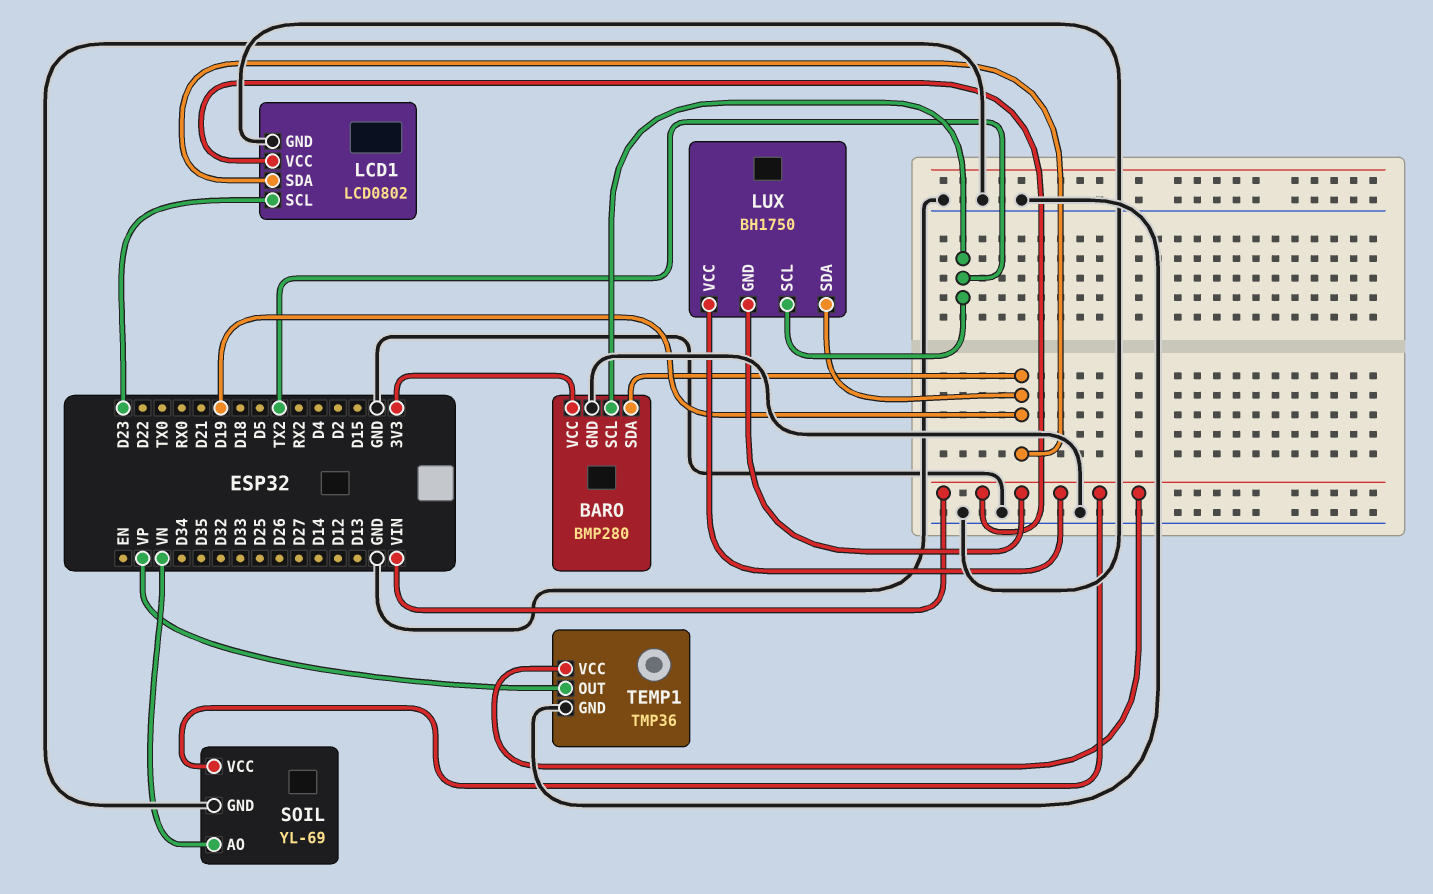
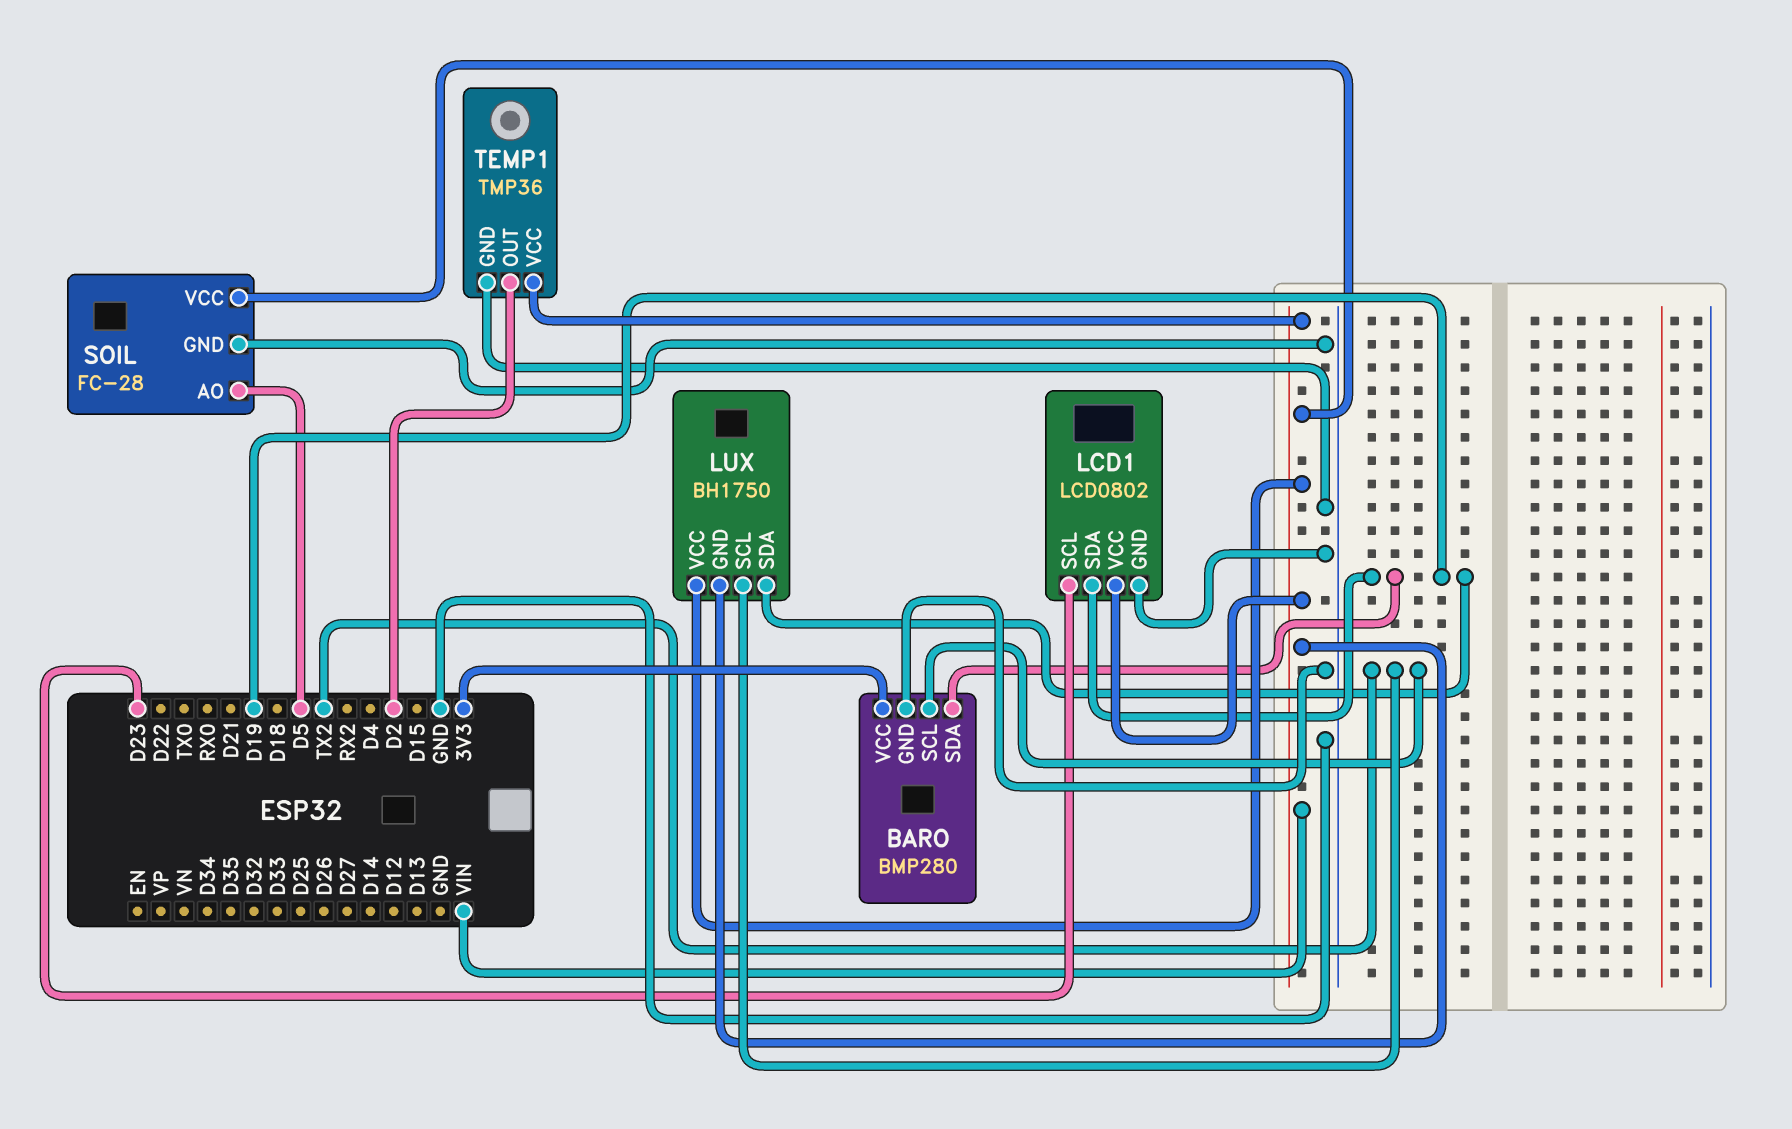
SOIL: YL-69 -> FC-28
SOIL pin AO: VN -> D5
TEMP1 pin OUT: VP -> D2

